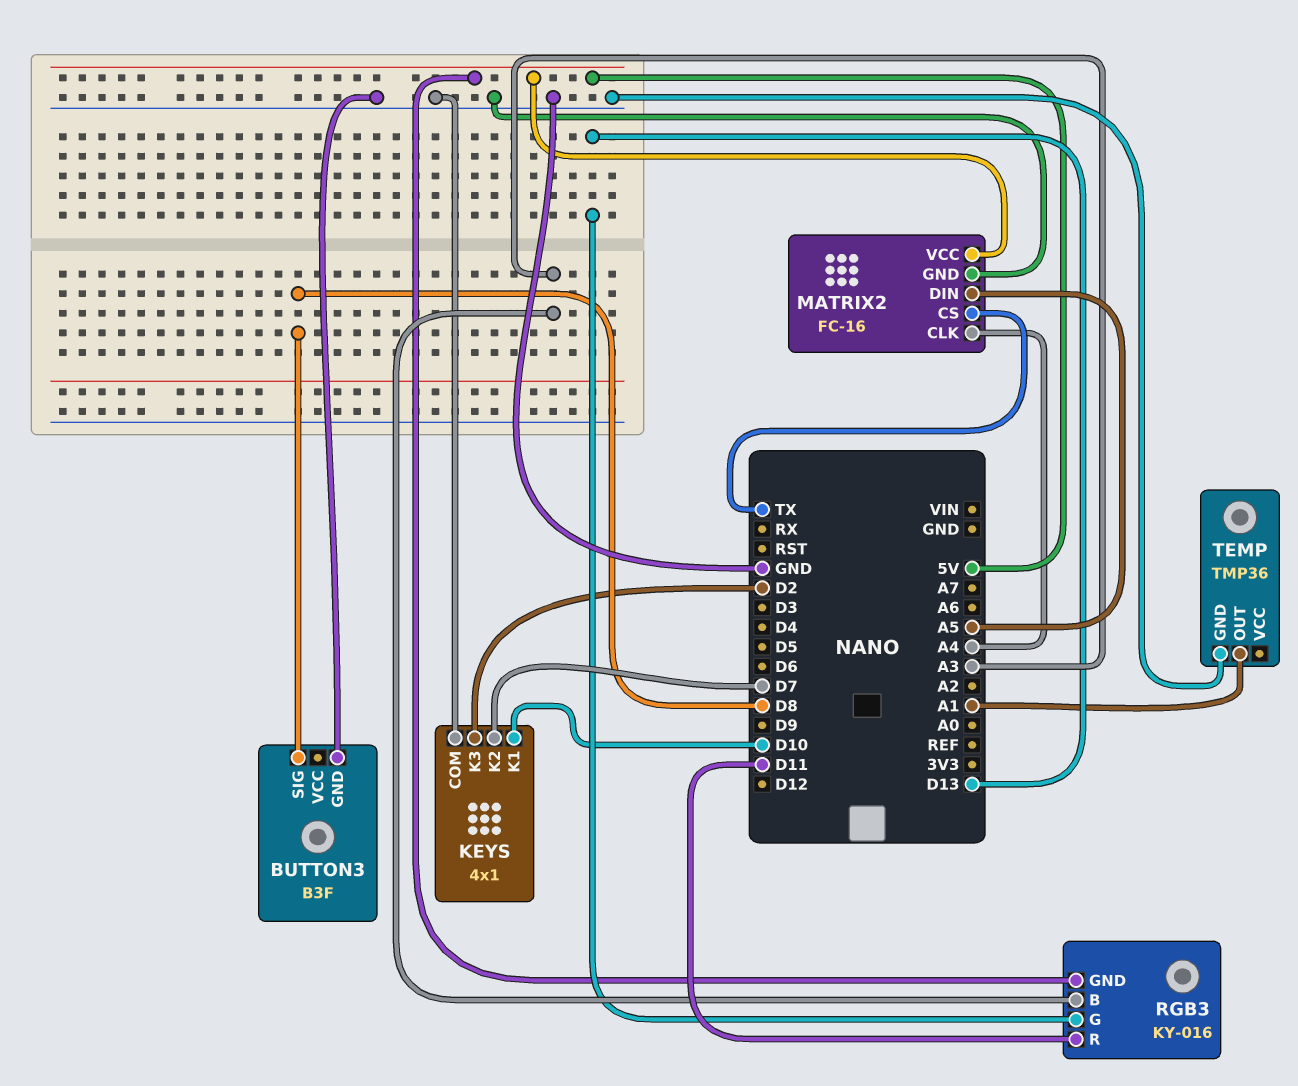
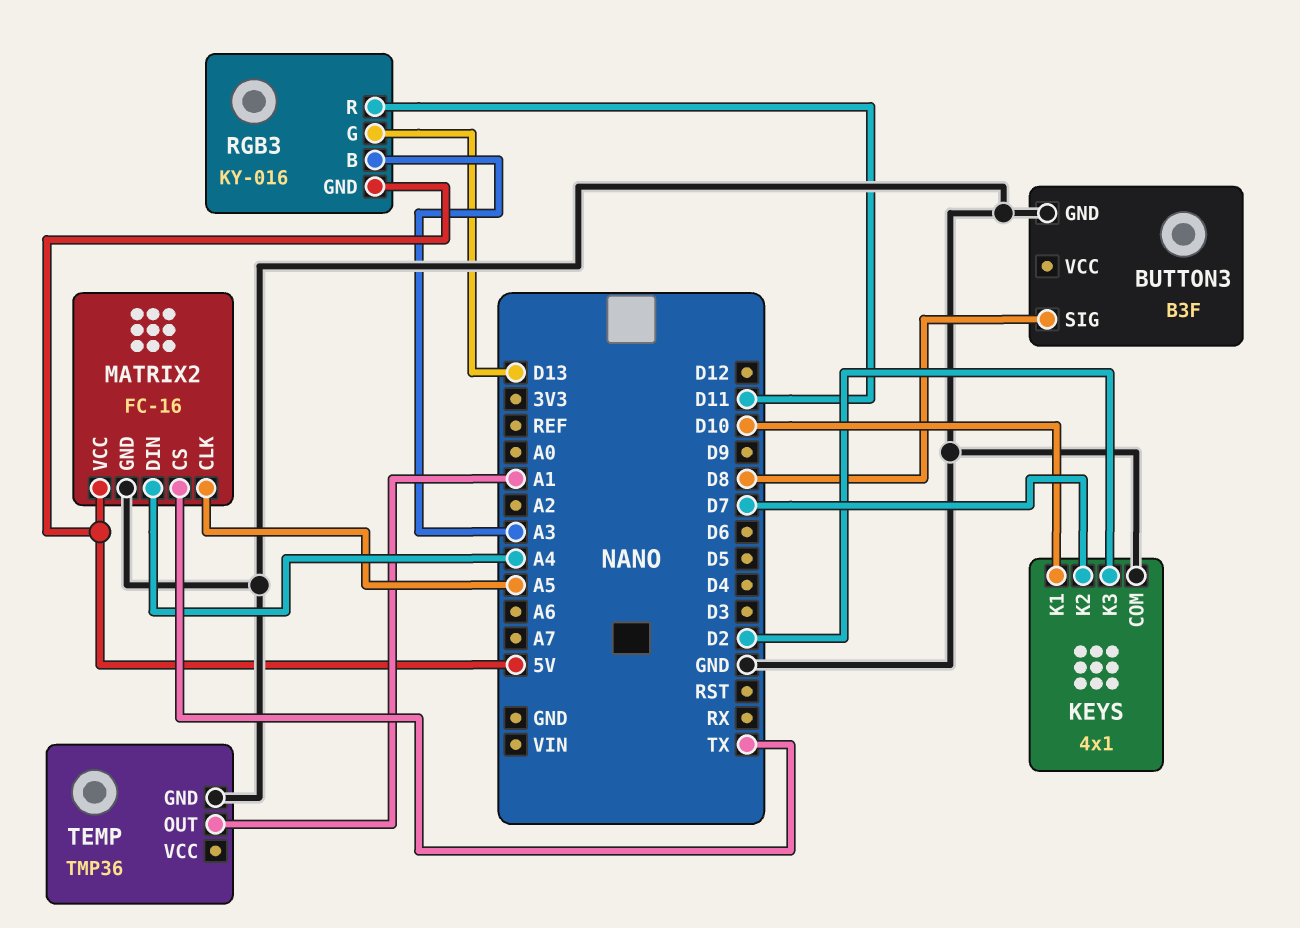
MATRIX2 pin CLK: A4 -> A5
MATRIX2 pin DIN: A5 -> A4

